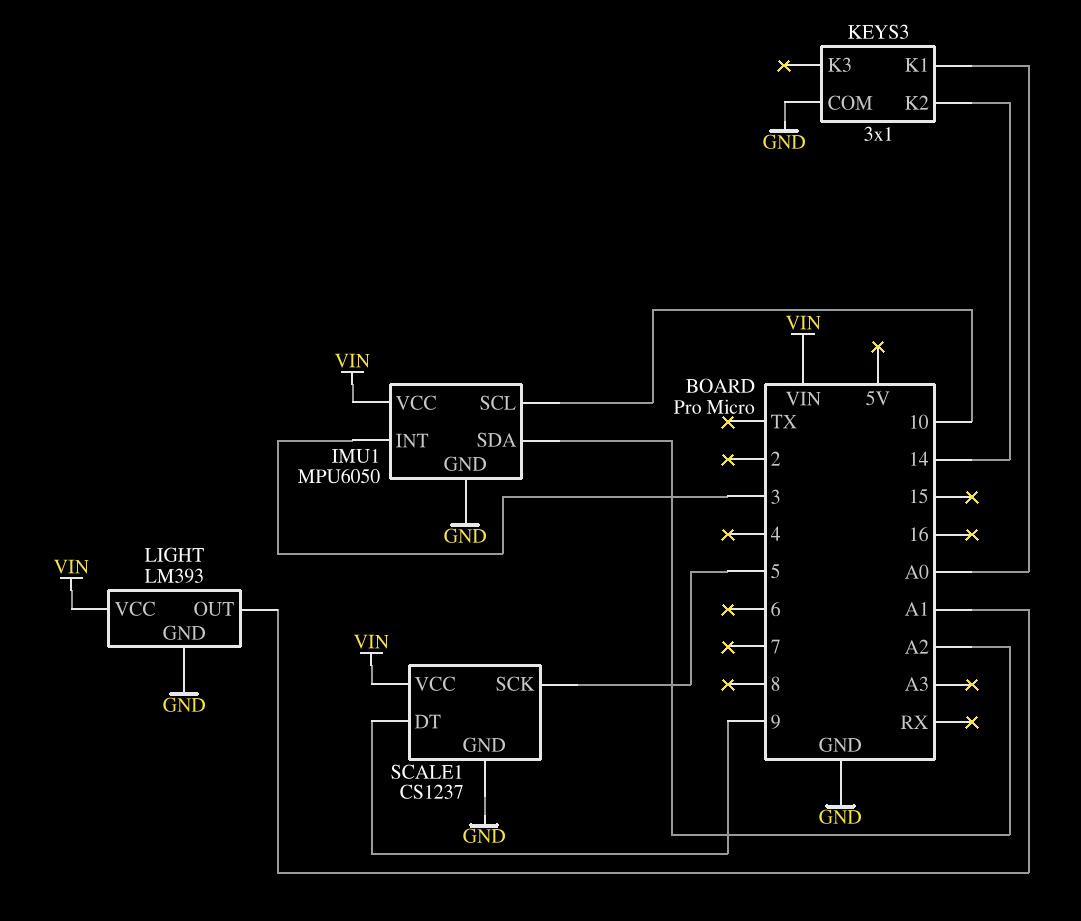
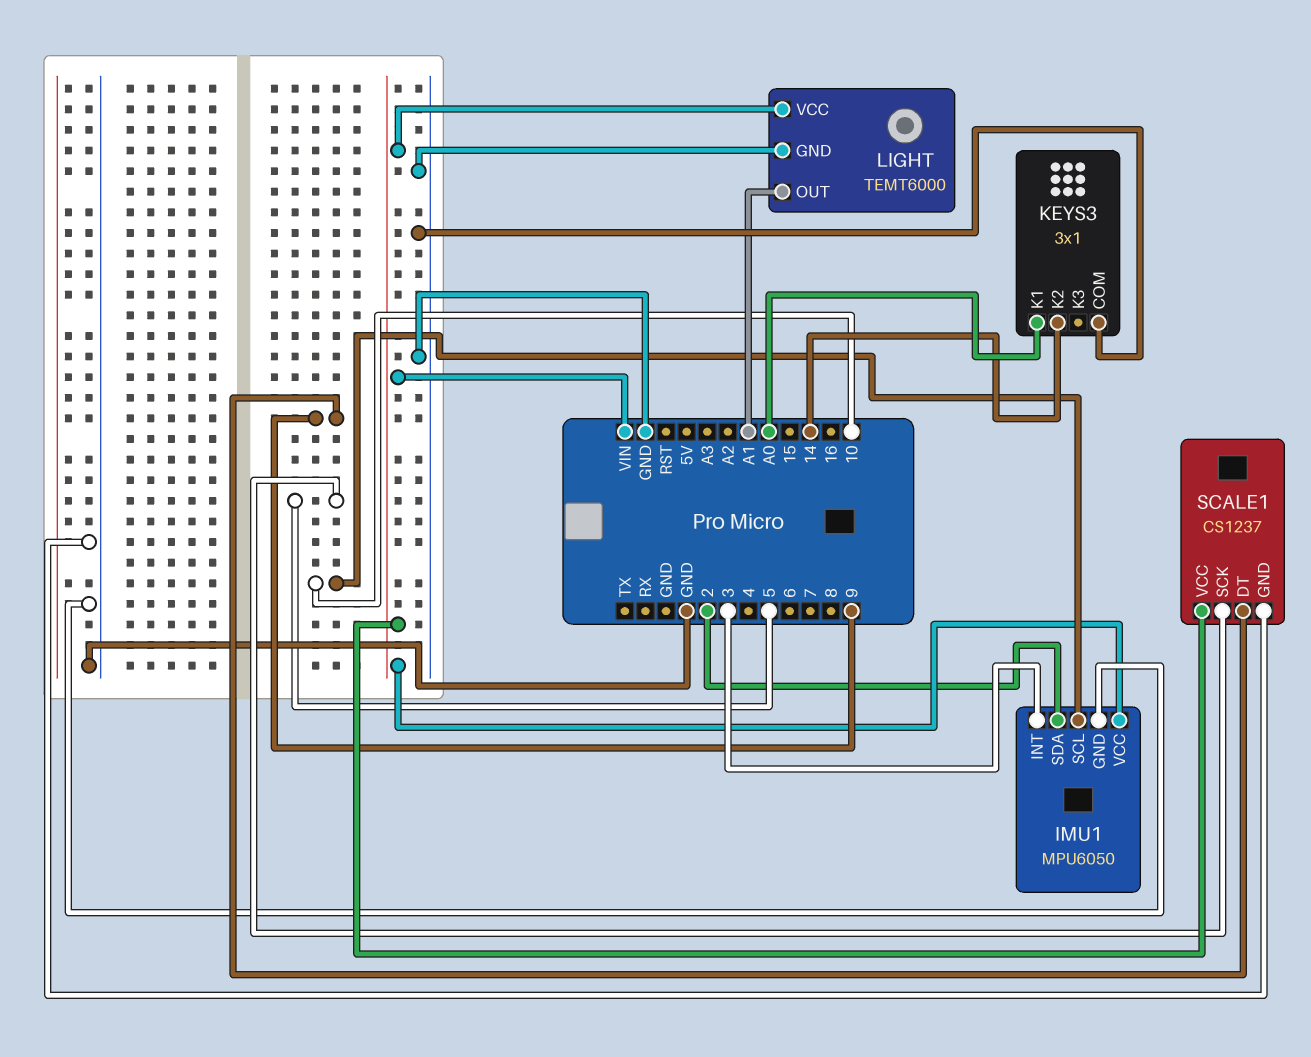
IMU1 pin SDA: A2 -> 2
LIGHT: LM393 -> TEMT6000

